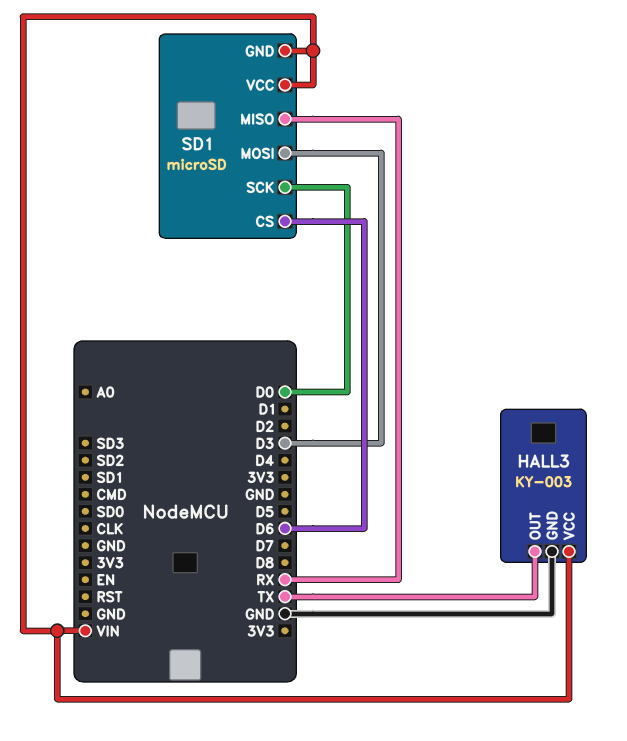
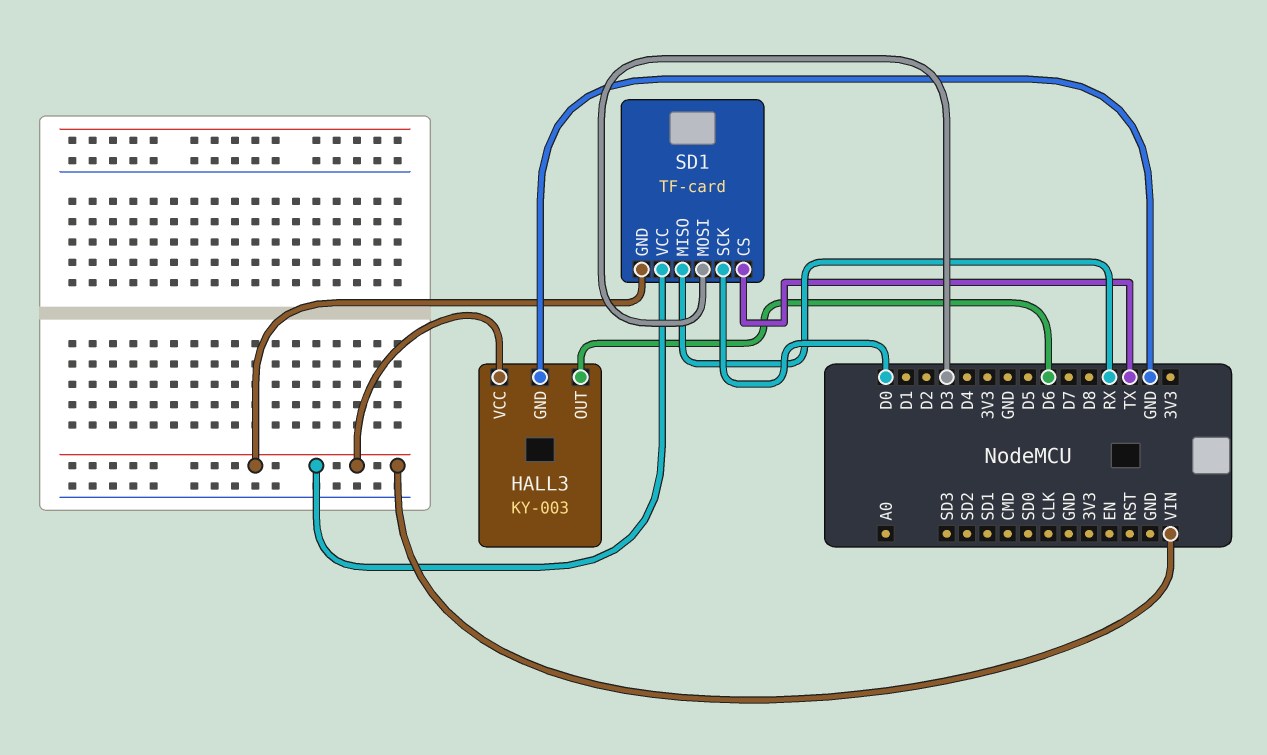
HALL3 pin OUT: TX -> D6
SD1: microSD -> TF-card
SD1 pin CS: D6 -> TX

